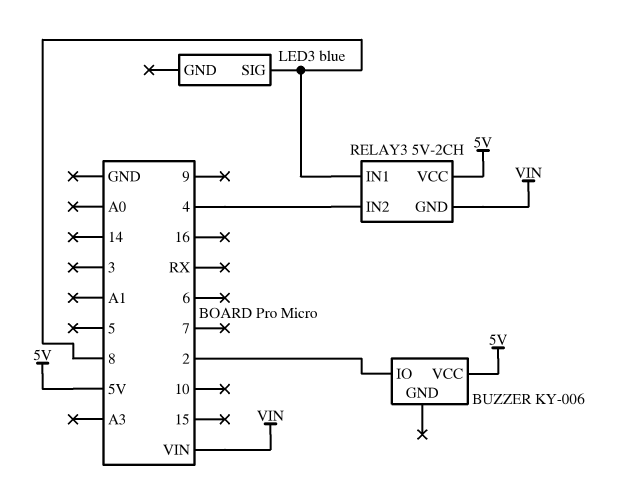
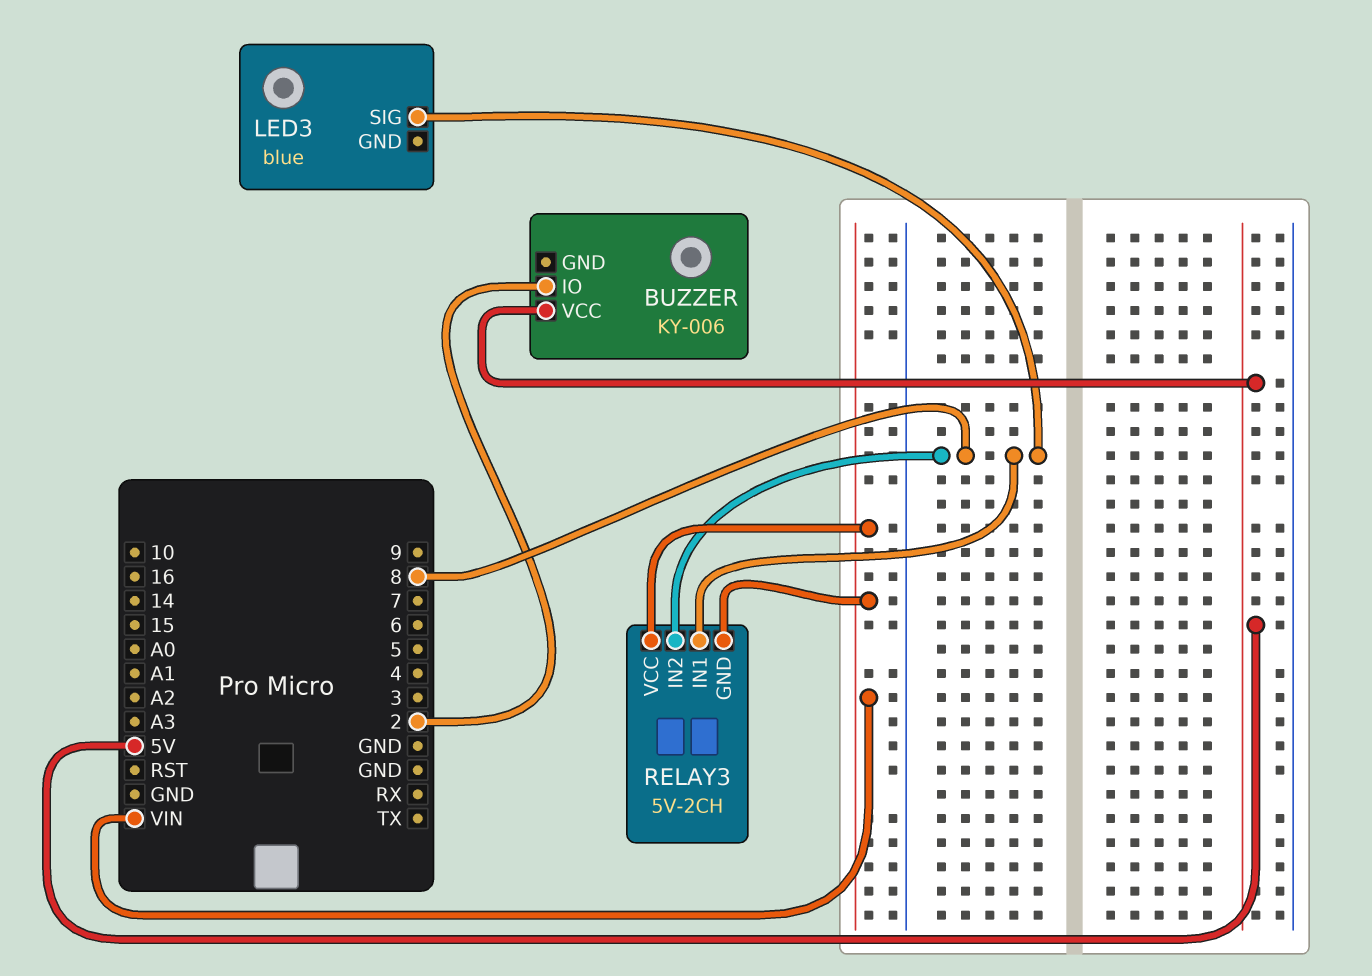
RELAY3 pin IN2: 4 -> 8
RELAY3 pin VCC: 5V -> VIN

